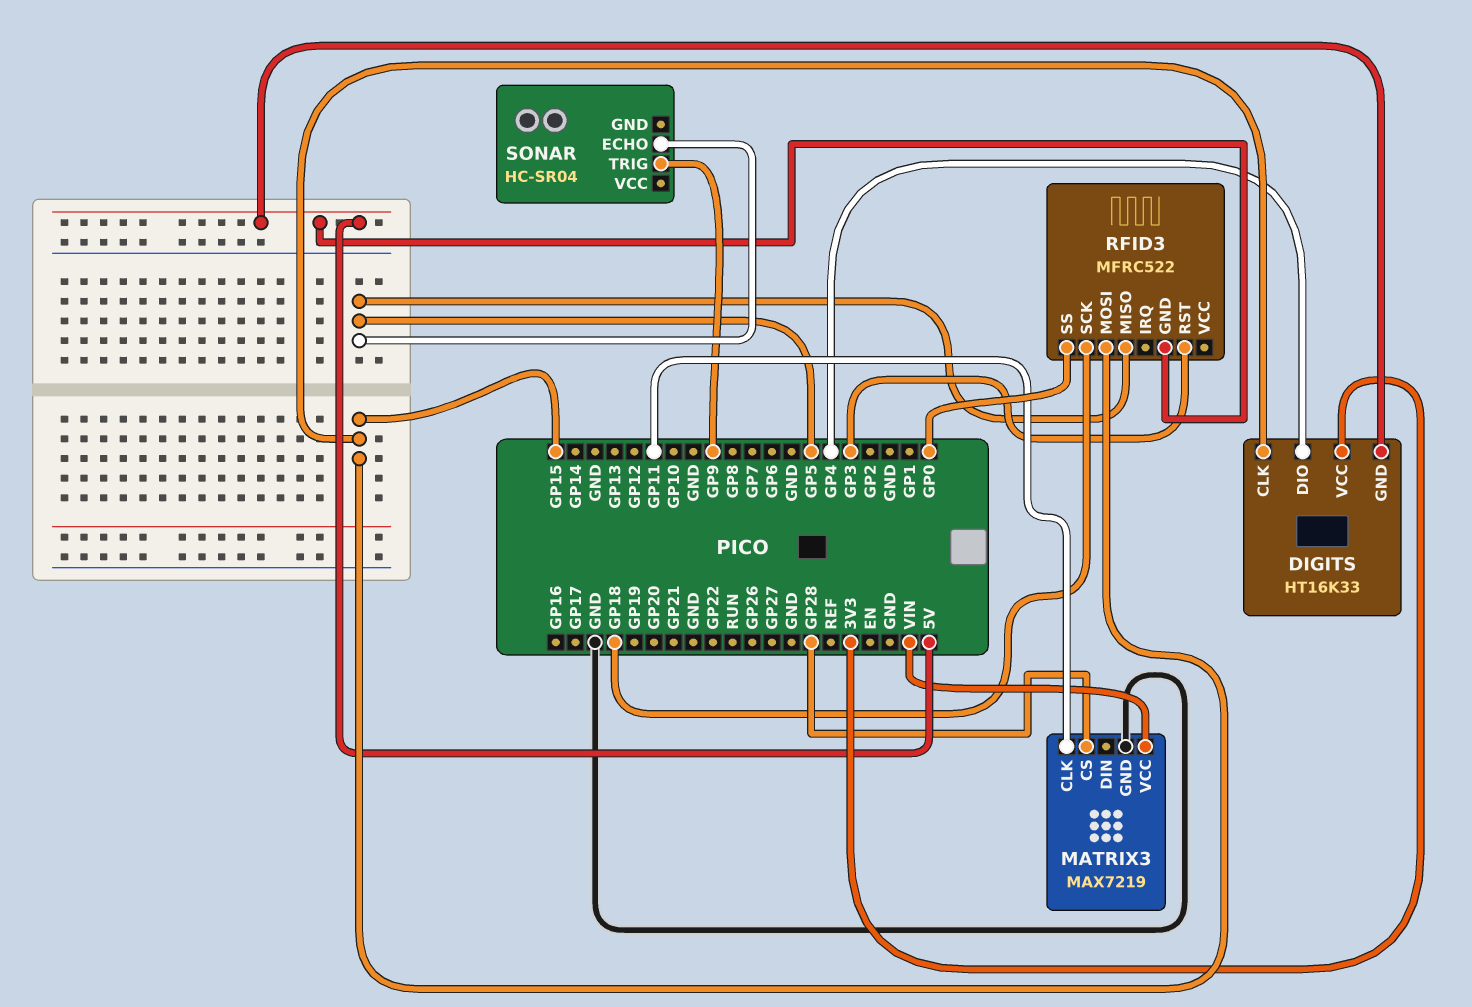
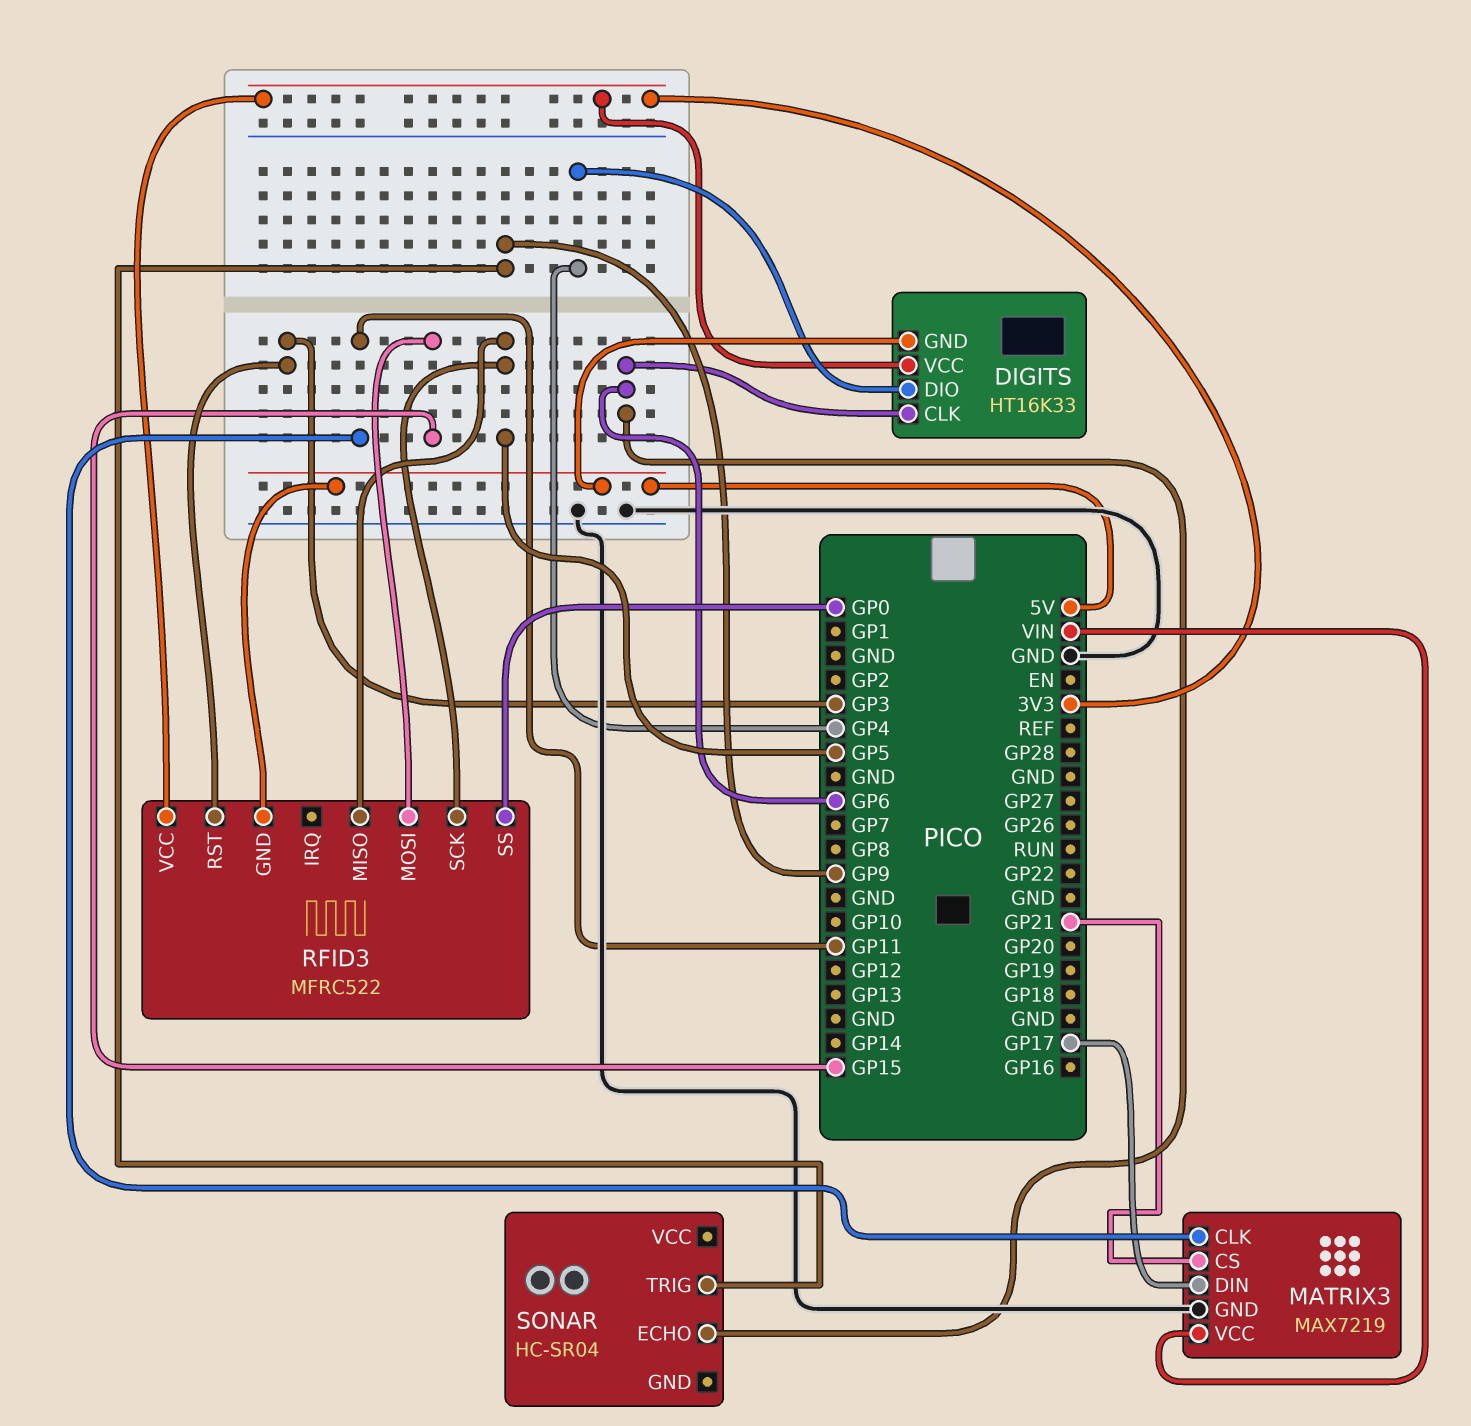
DIGITS pin CLK: GP15 -> GP6
MATRIX3 pin CS: GP28 -> GP21
MATRIX3 pin DIN: none -> GP17
RFID3 pin SCK: GP18 -> GP5
RFID3 pin VCC: none -> 3V3
SONAR pin ECHO: GP5 -> GP6

